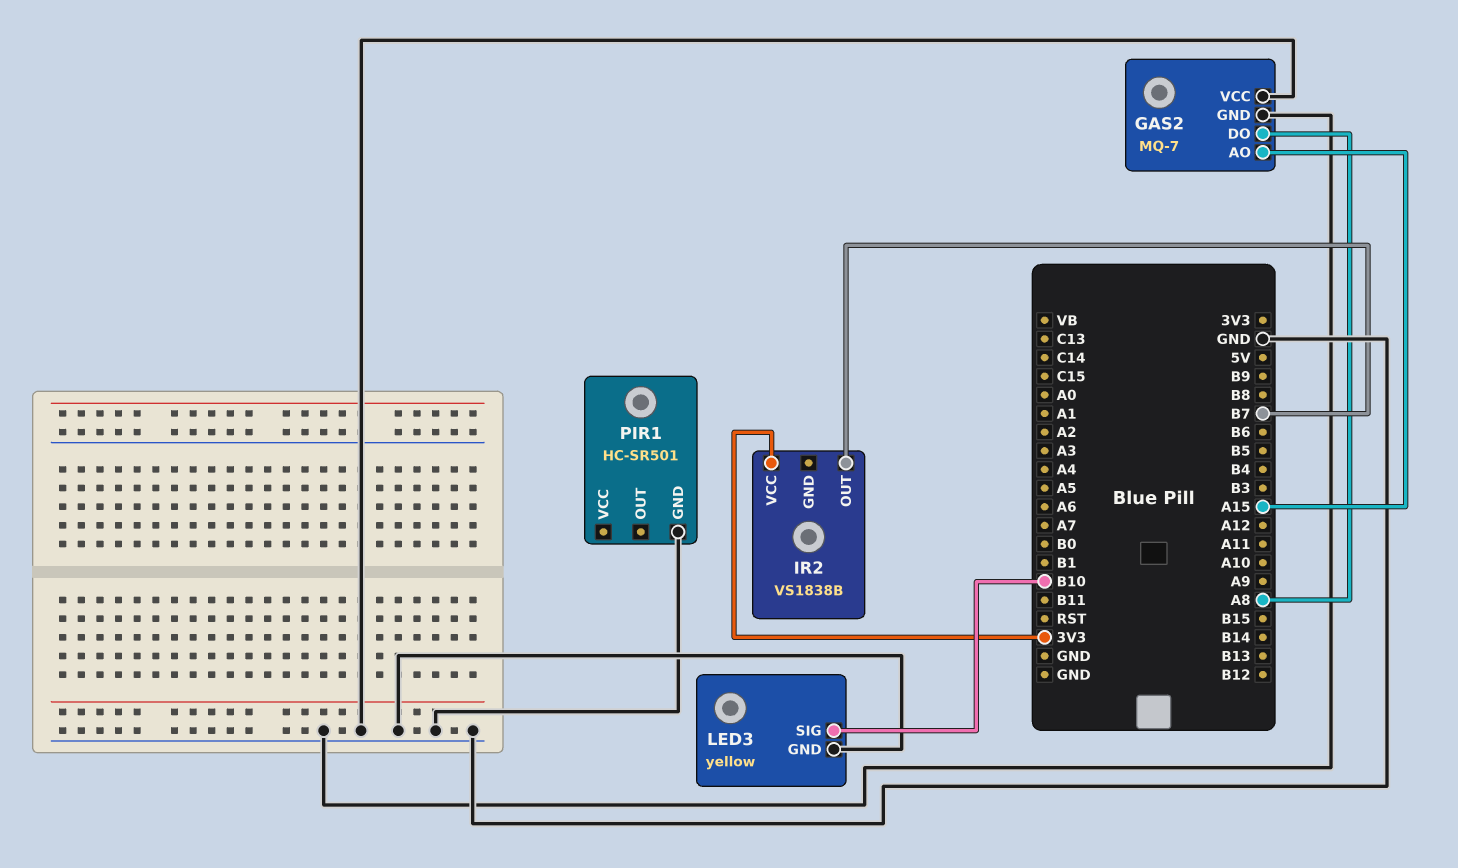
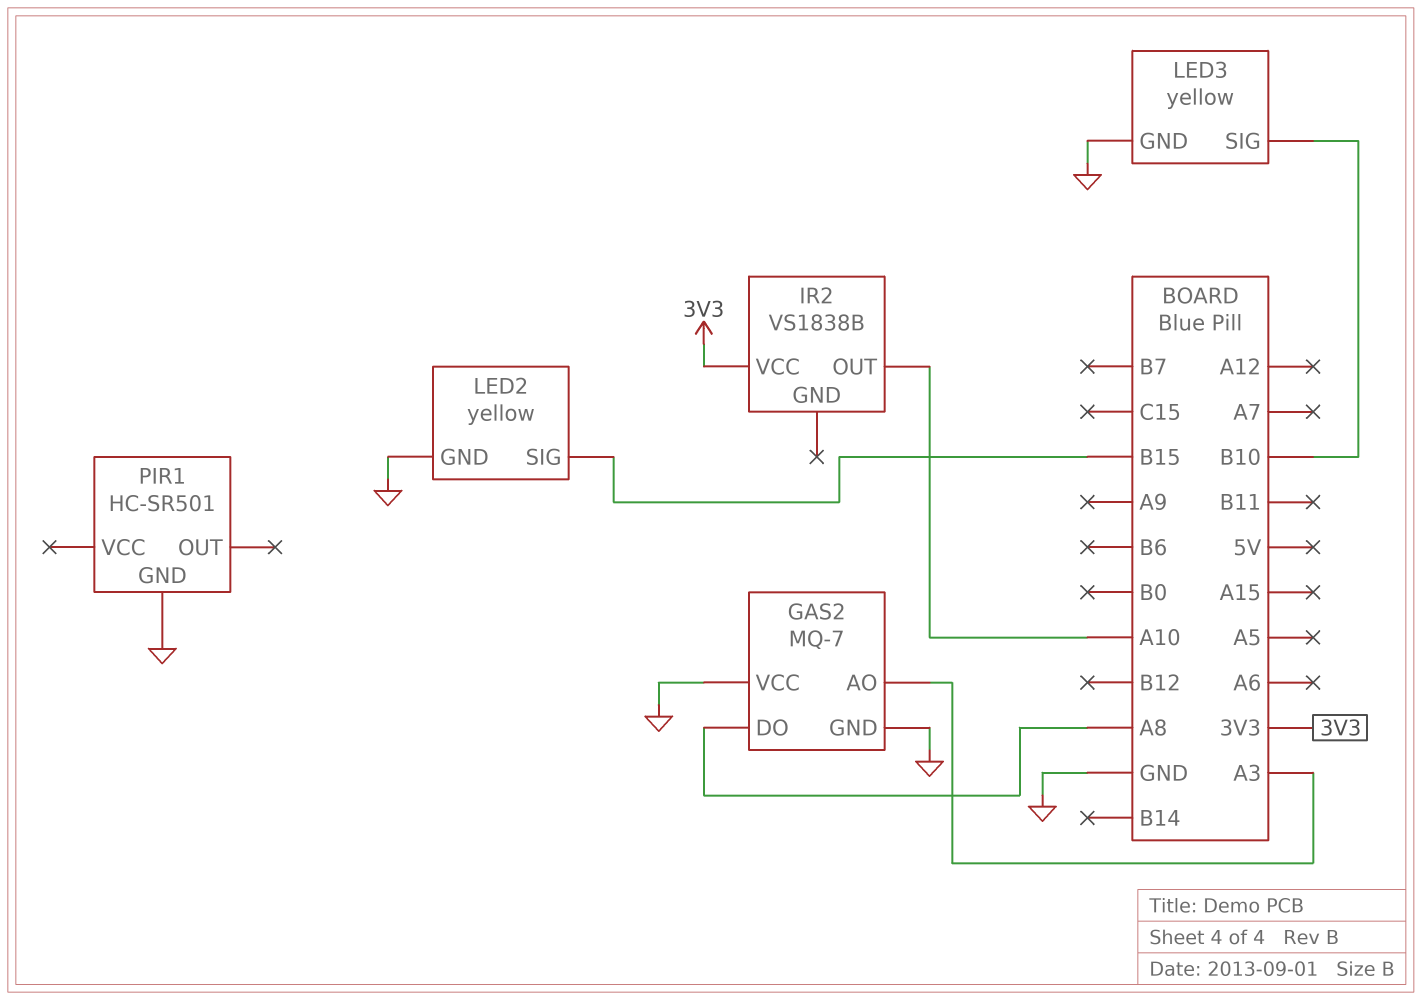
GAS2 pin AO: A15 -> A3
IR2 pin OUT: B7 -> A10
LED2: none -> yellow
LED2 pin GND: none -> GND
LED2 pin SIG: none -> B15

